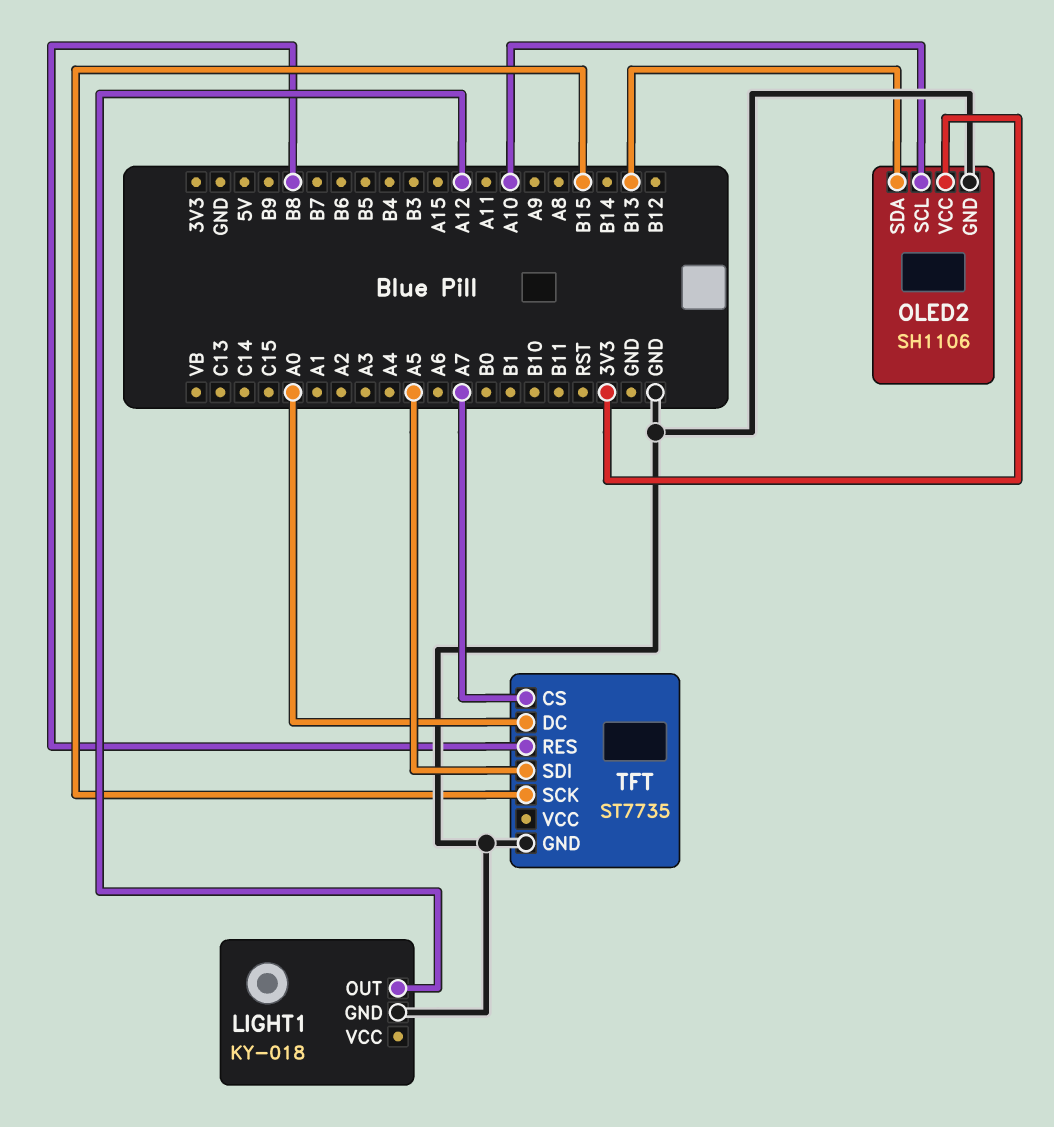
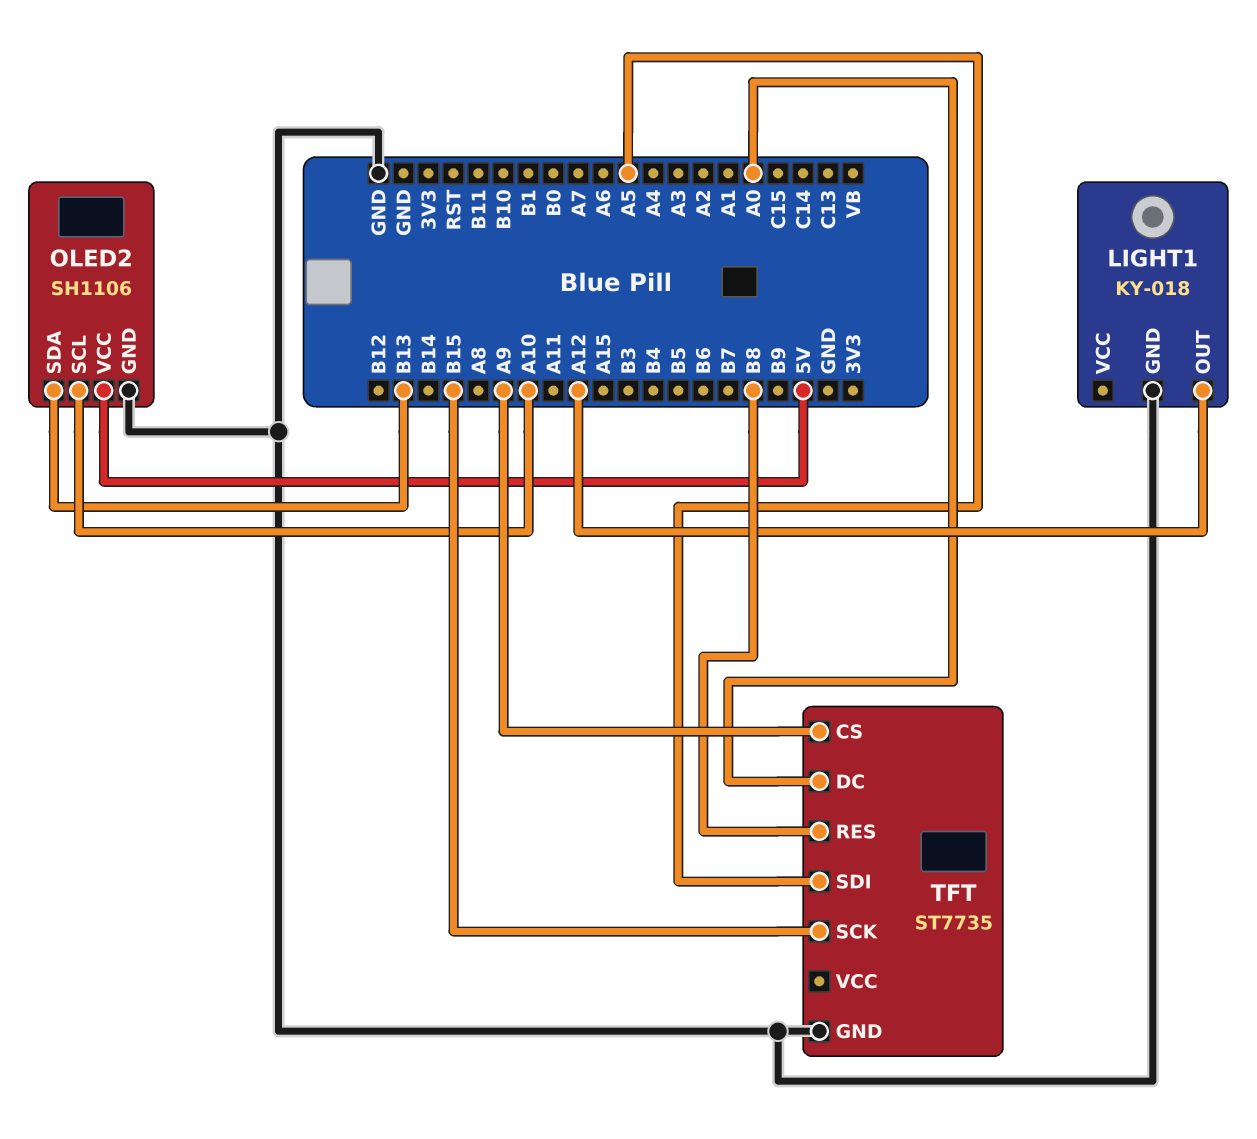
OLED2 pin VCC: 3V3 -> 5V
TFT pin CS: A7 -> A9

